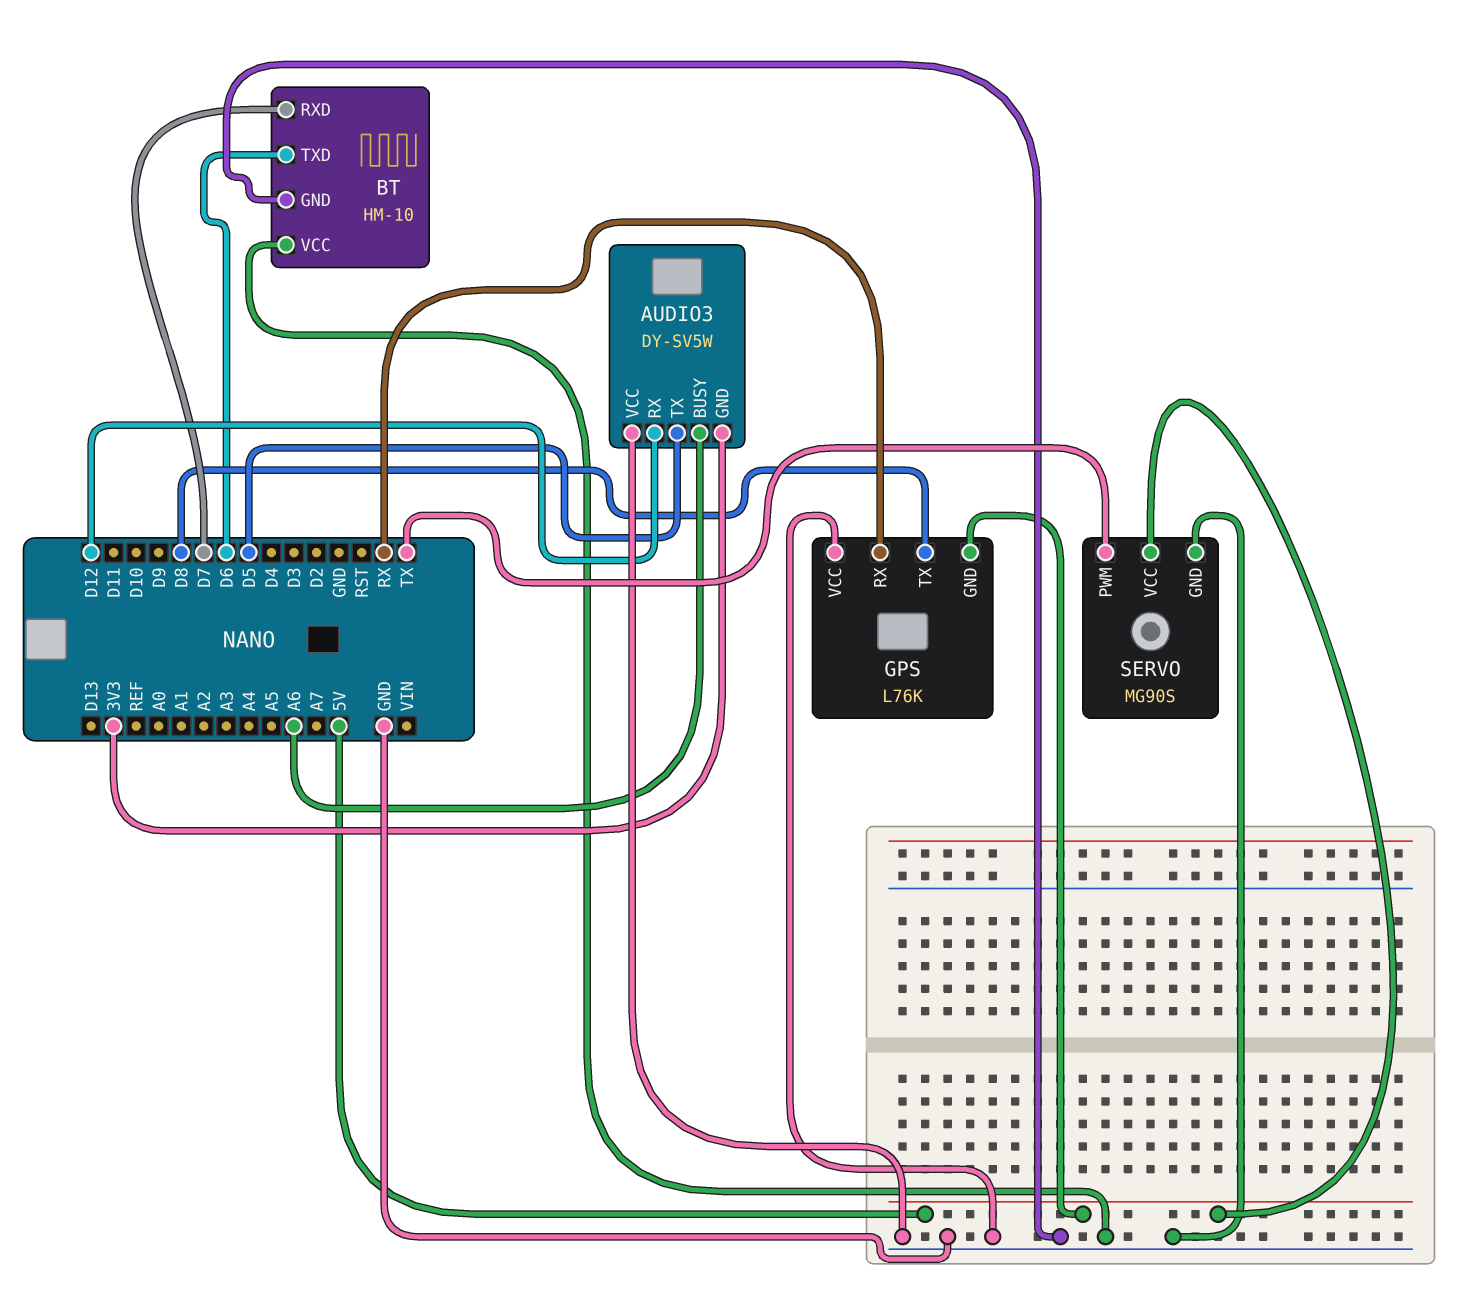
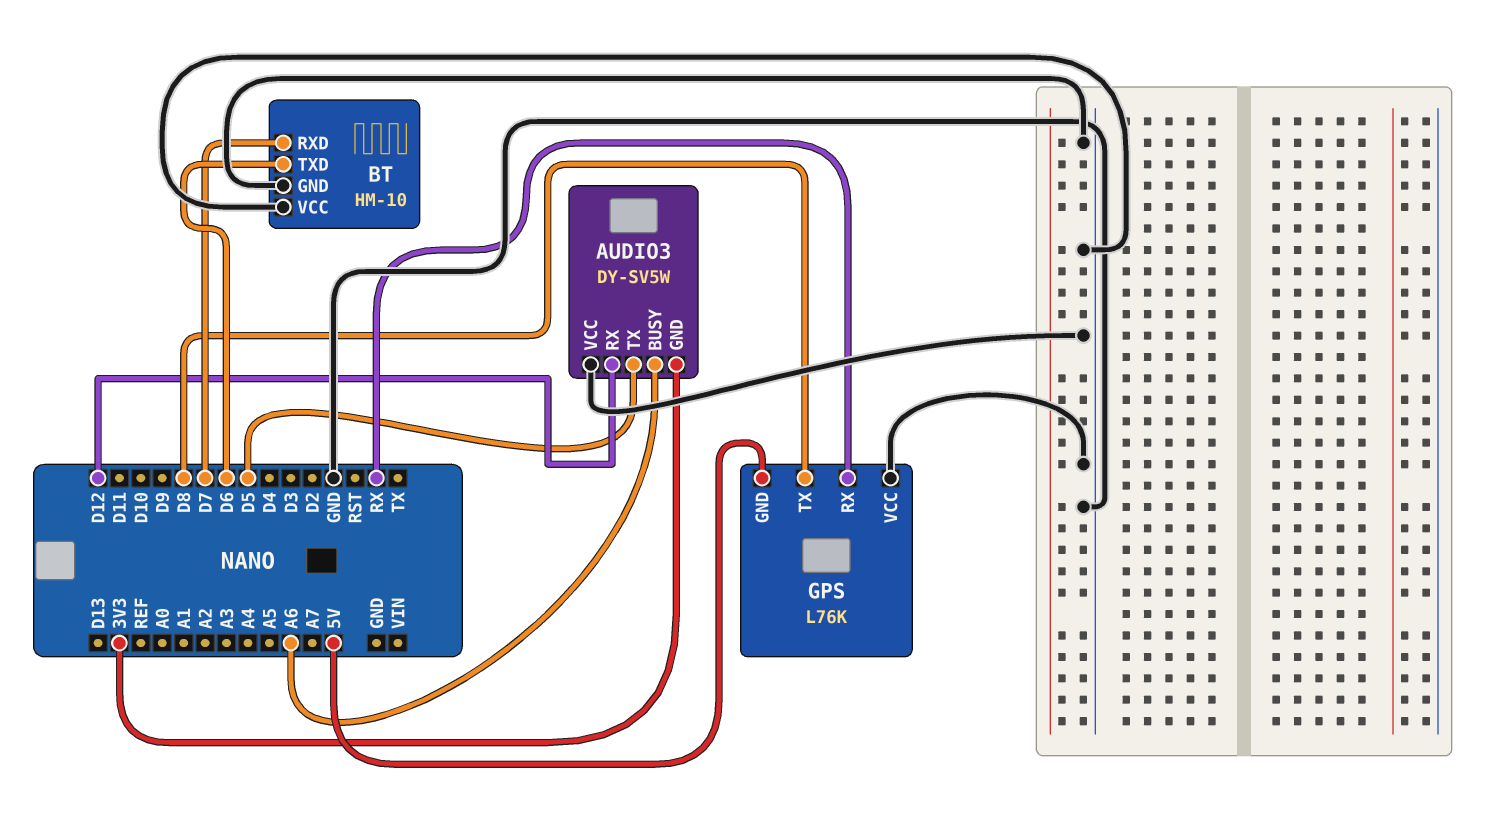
SERVO: MG90S -> none
SERVO pin GND: GND -> none
SERVO pin PWM: TX -> none
SERVO pin VCC: 5V -> none

